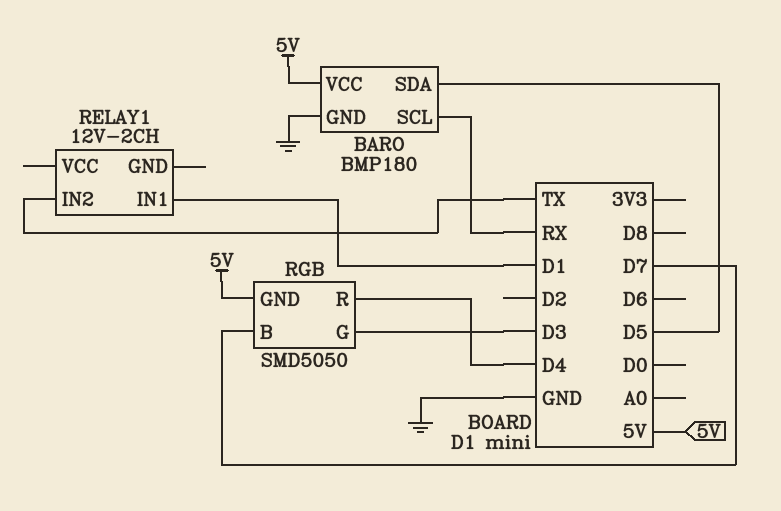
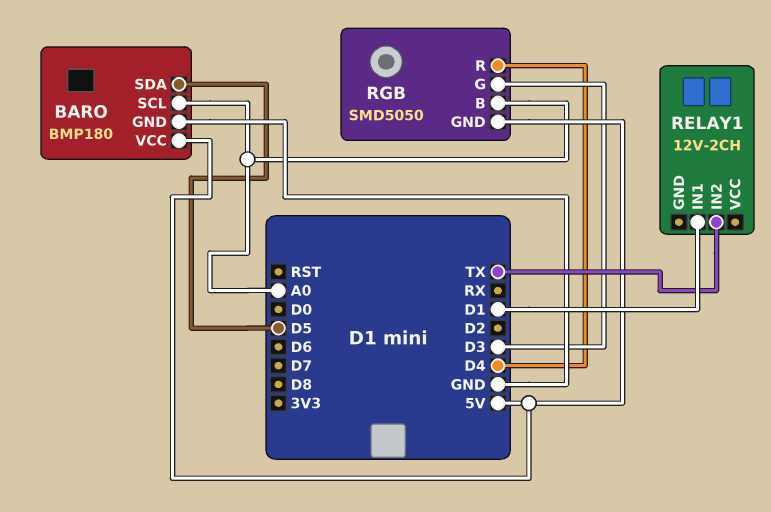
BARO pin SCL: RX -> A0
RGB pin B: D7 -> A0

